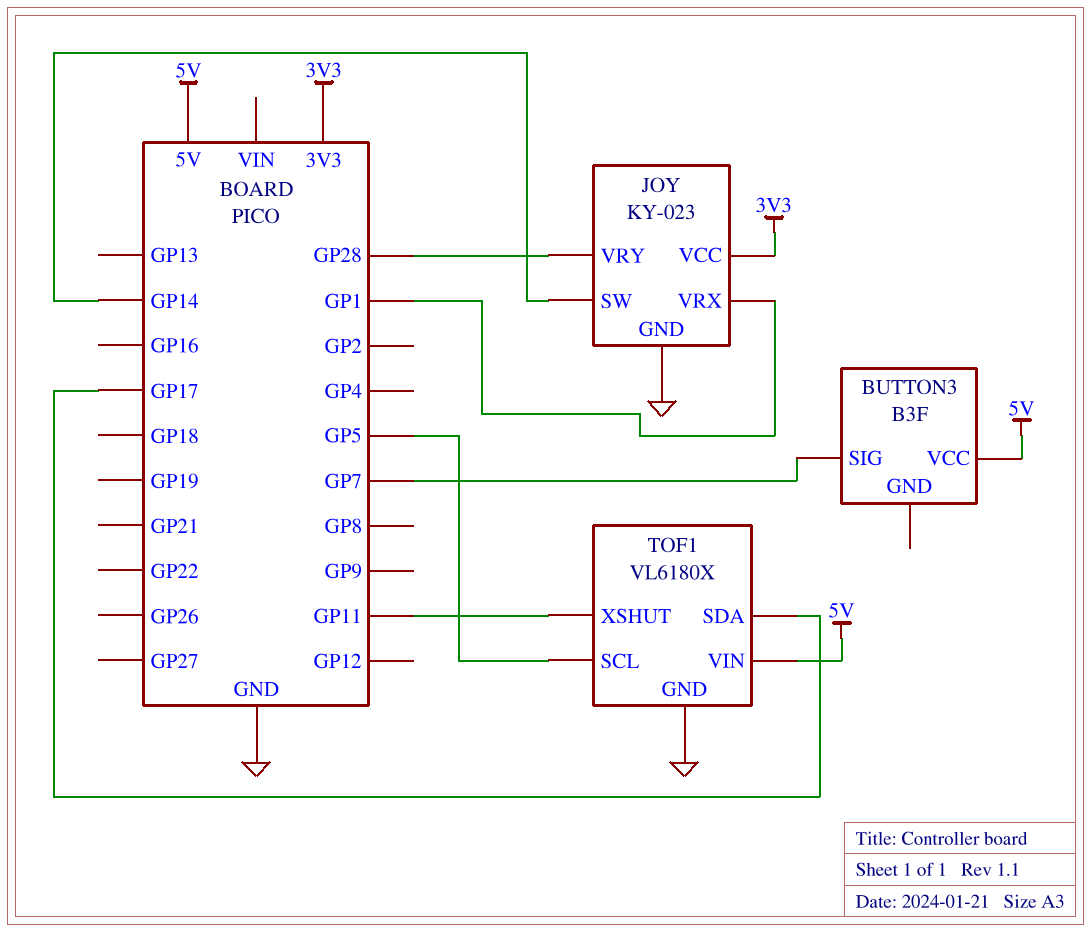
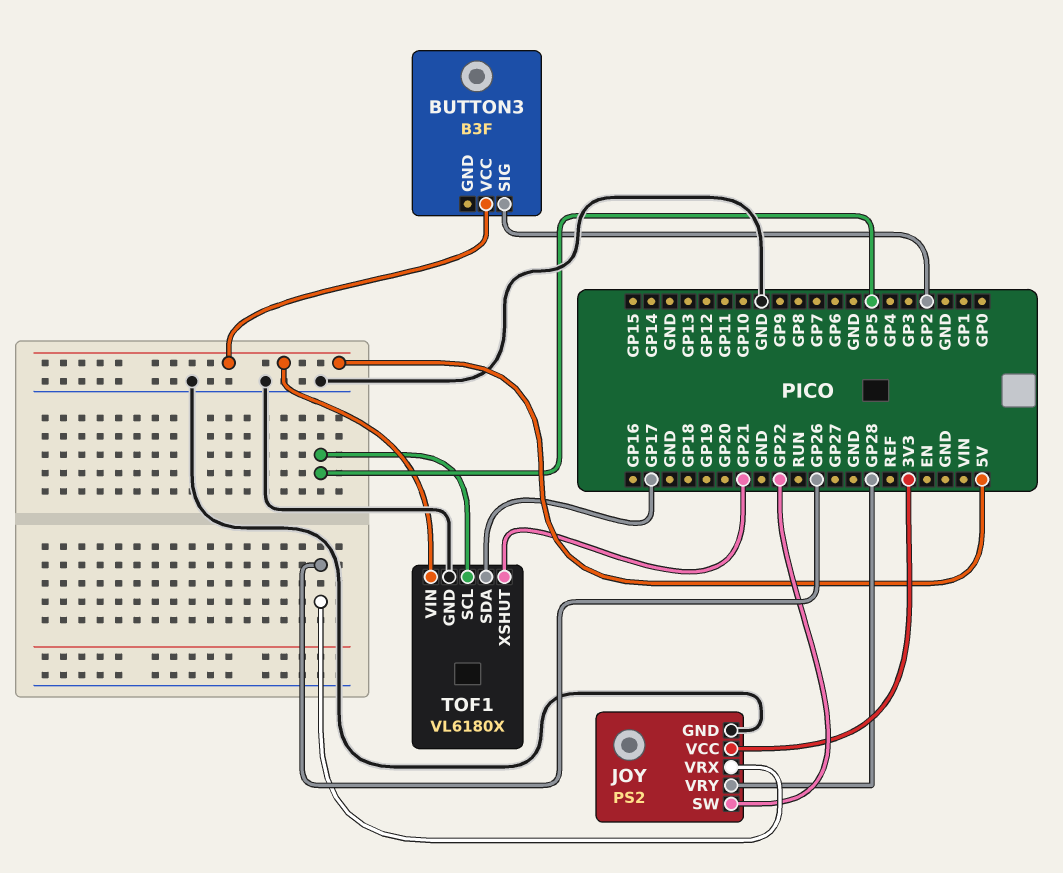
BUTTON3 pin SIG: GP7 -> GP2
JOY: KY-023 -> PS2
JOY pin SW: GP14 -> GP22
JOY pin VRX: GP1 -> GP26
TOF1 pin XSHUT: GP11 -> GP21

